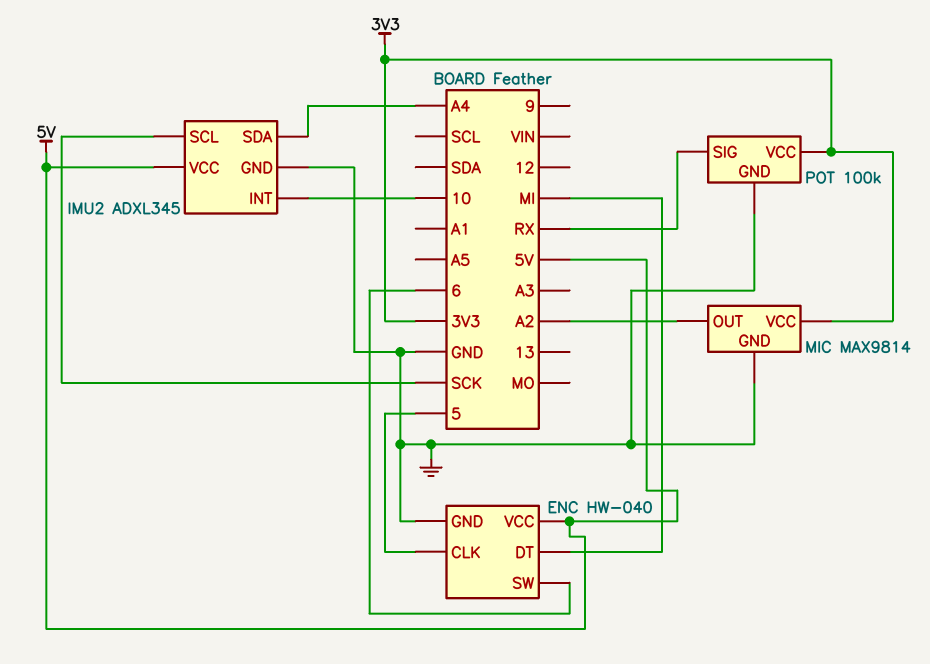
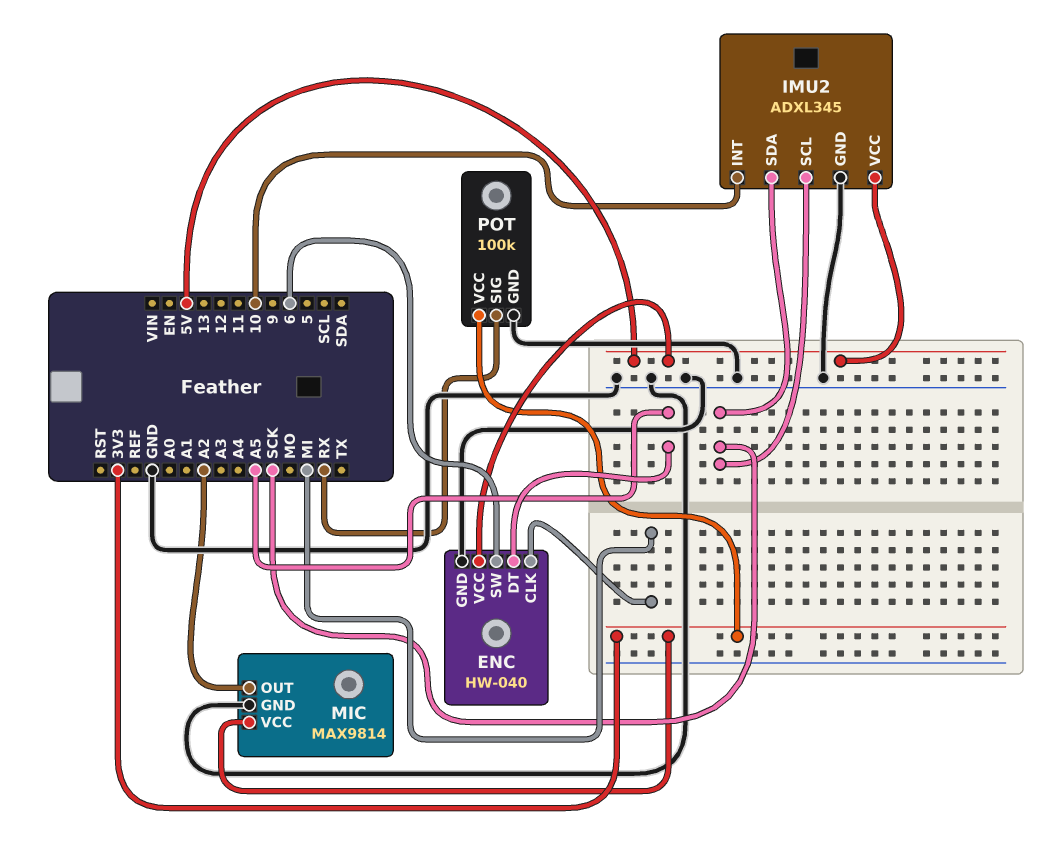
ENC pin CLK: 5 -> MI
ENC pin DT: MI -> A5
IMU2 pin SDA: A4 -> SCK

